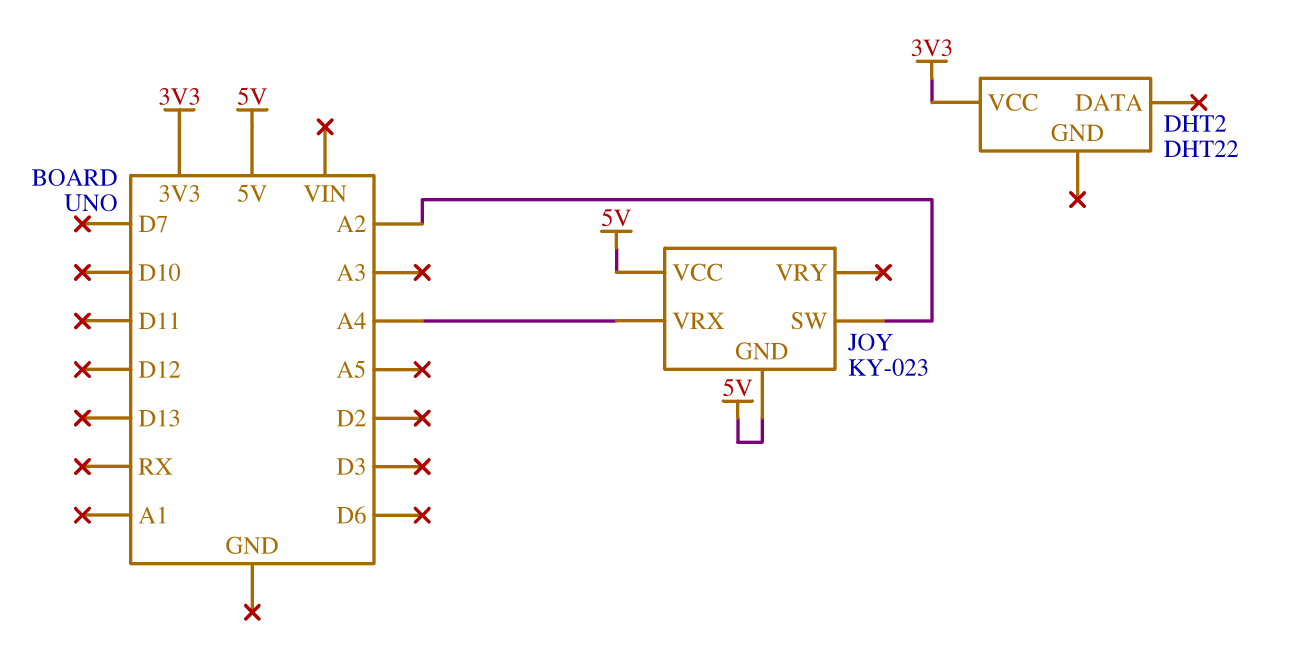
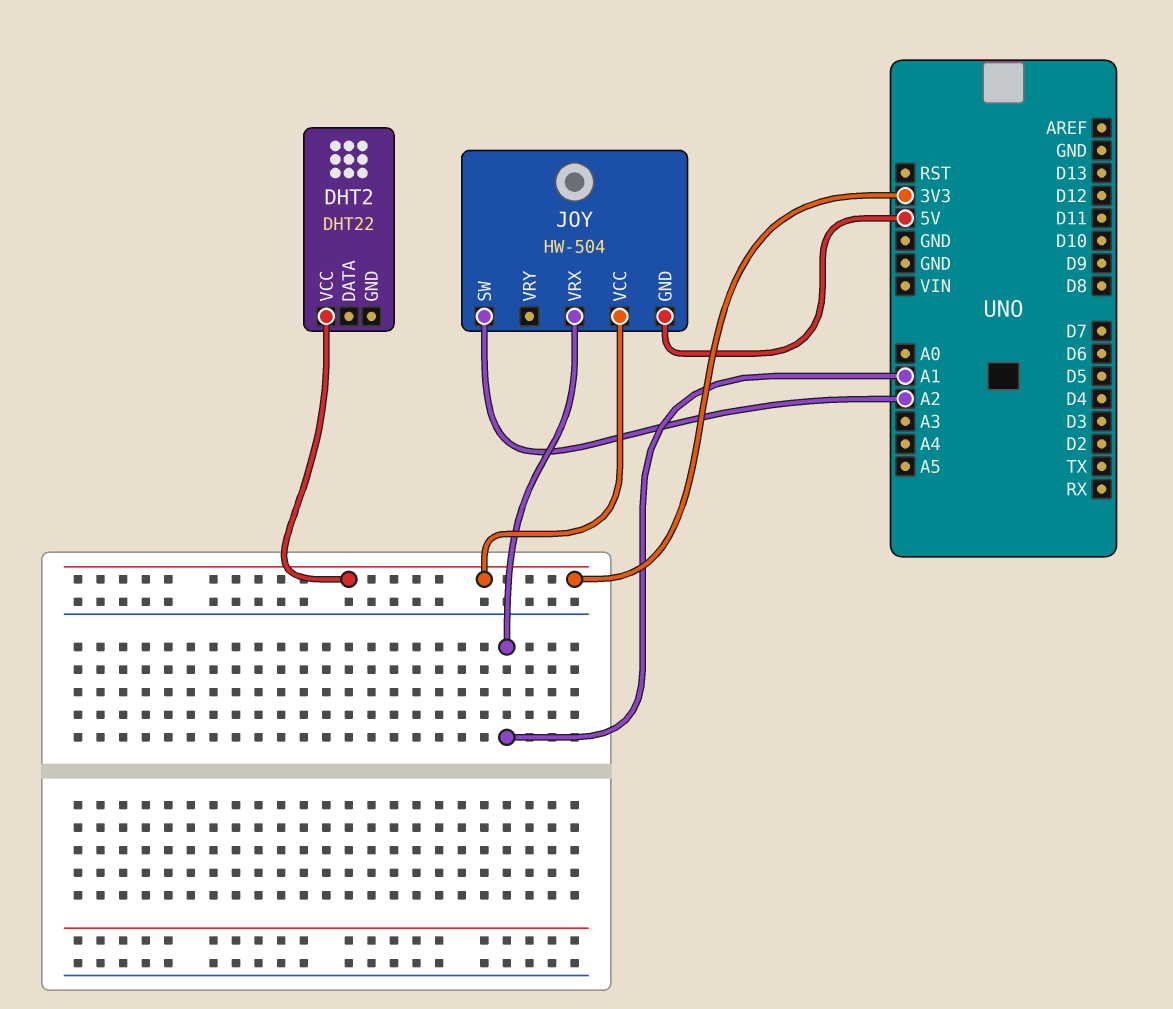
JOY: KY-023 -> HW-504
JOY pin VCC: 5V -> 3V3
JOY pin VRX: A4 -> A1

